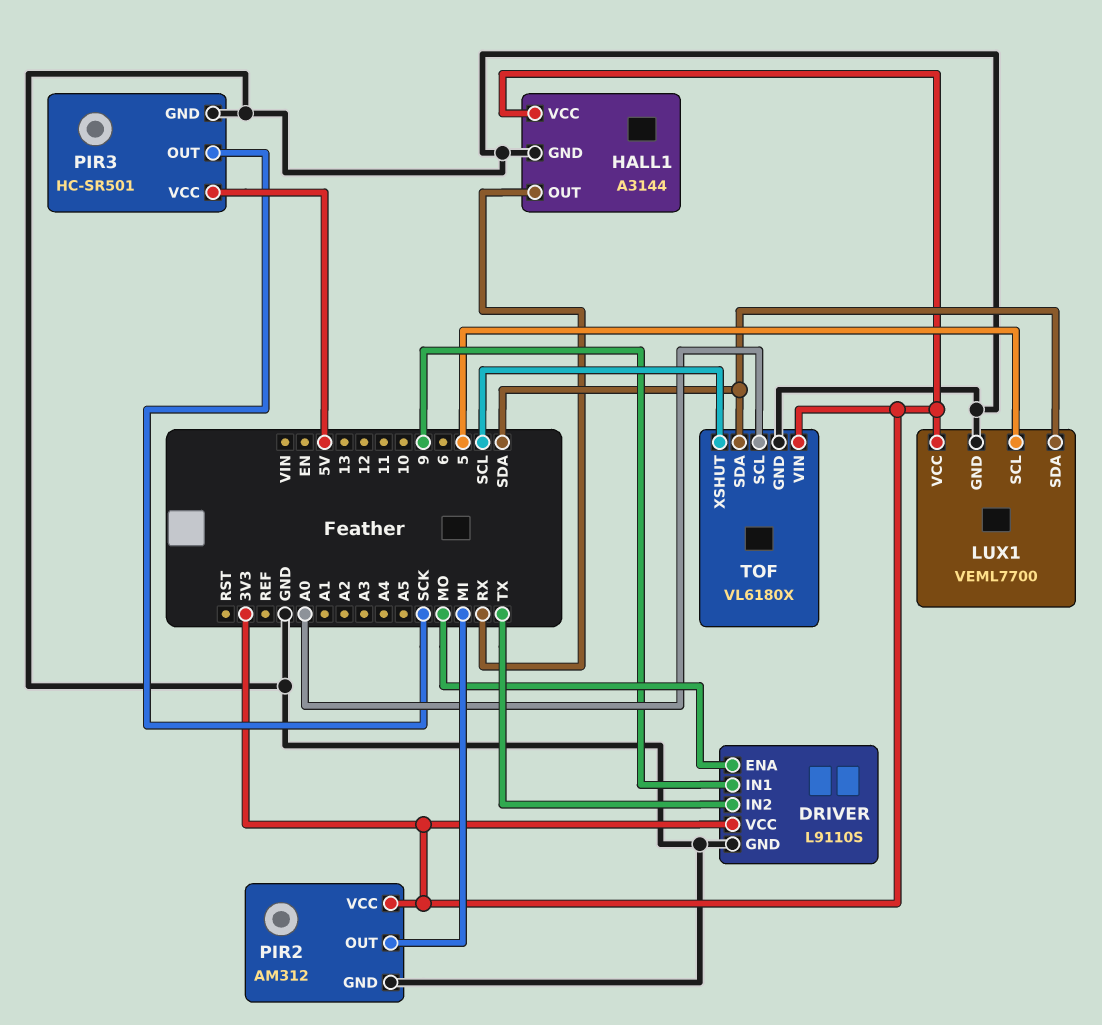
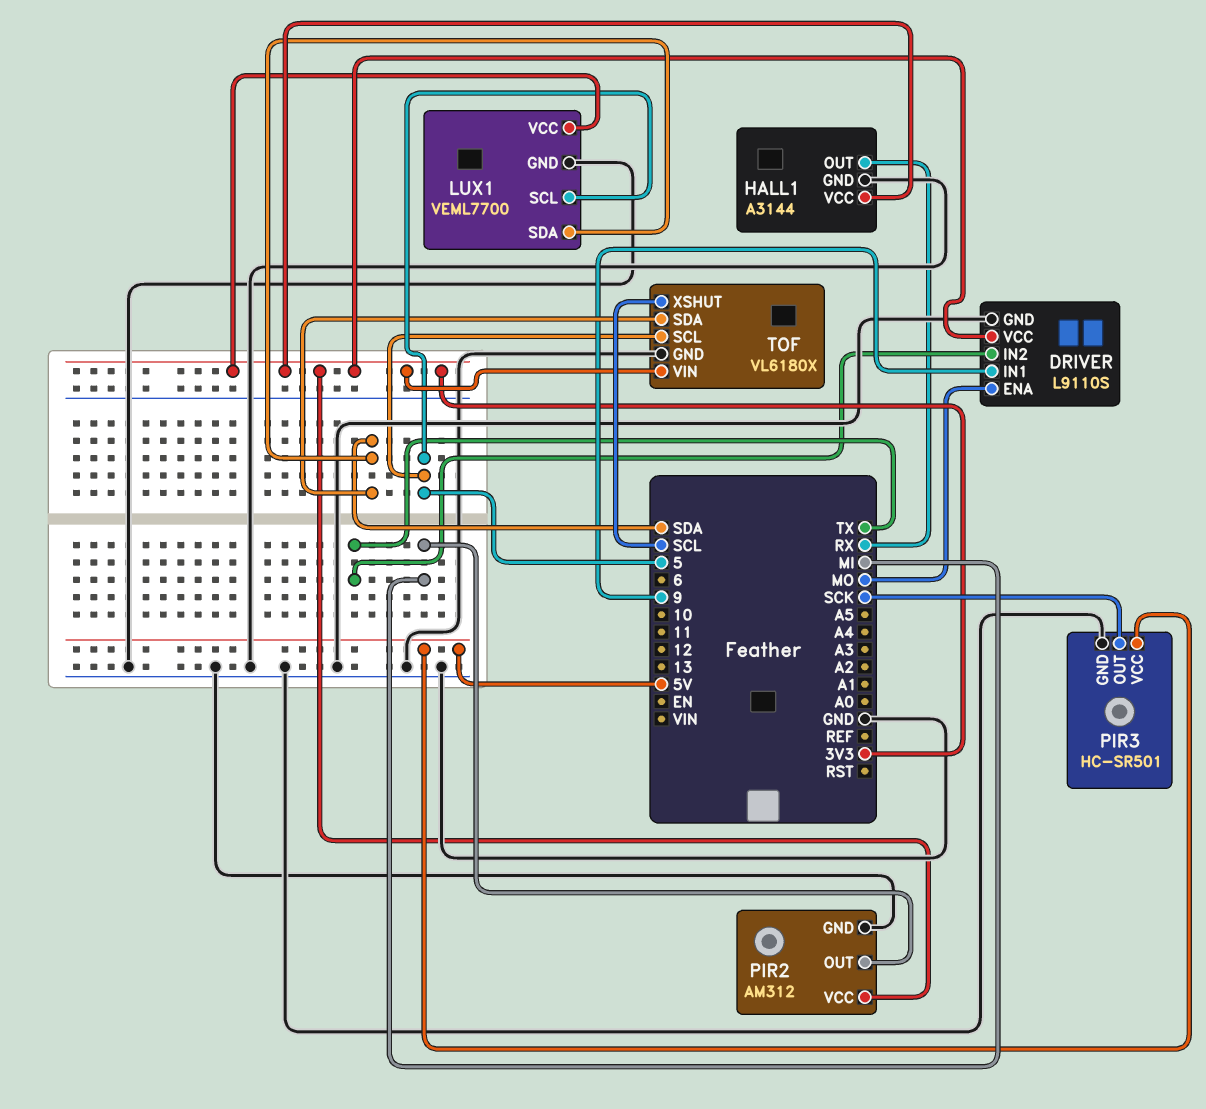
TOF pin SCL: A0 -> 5

